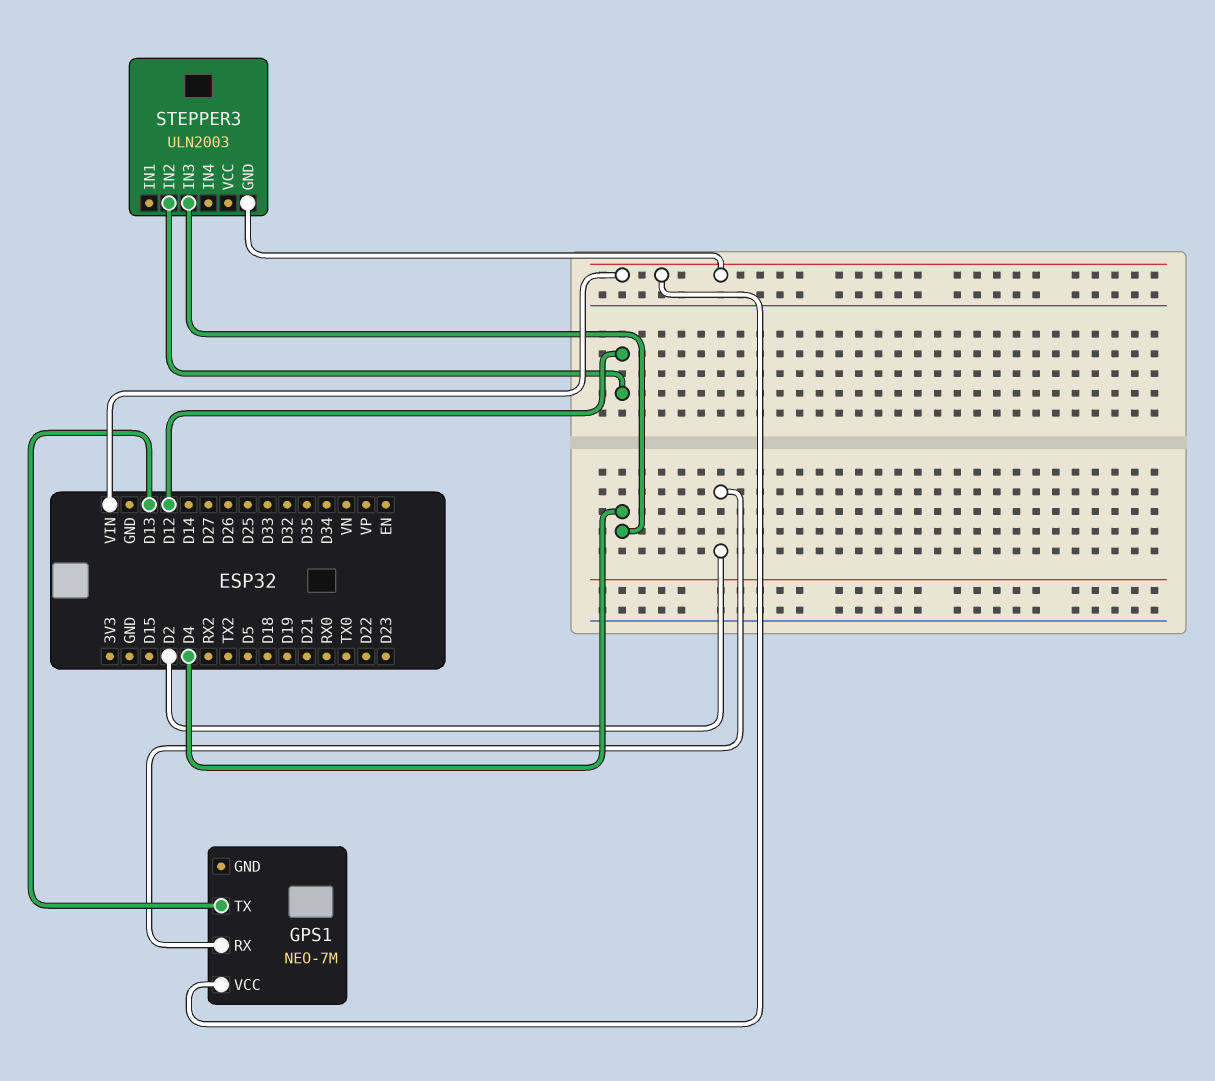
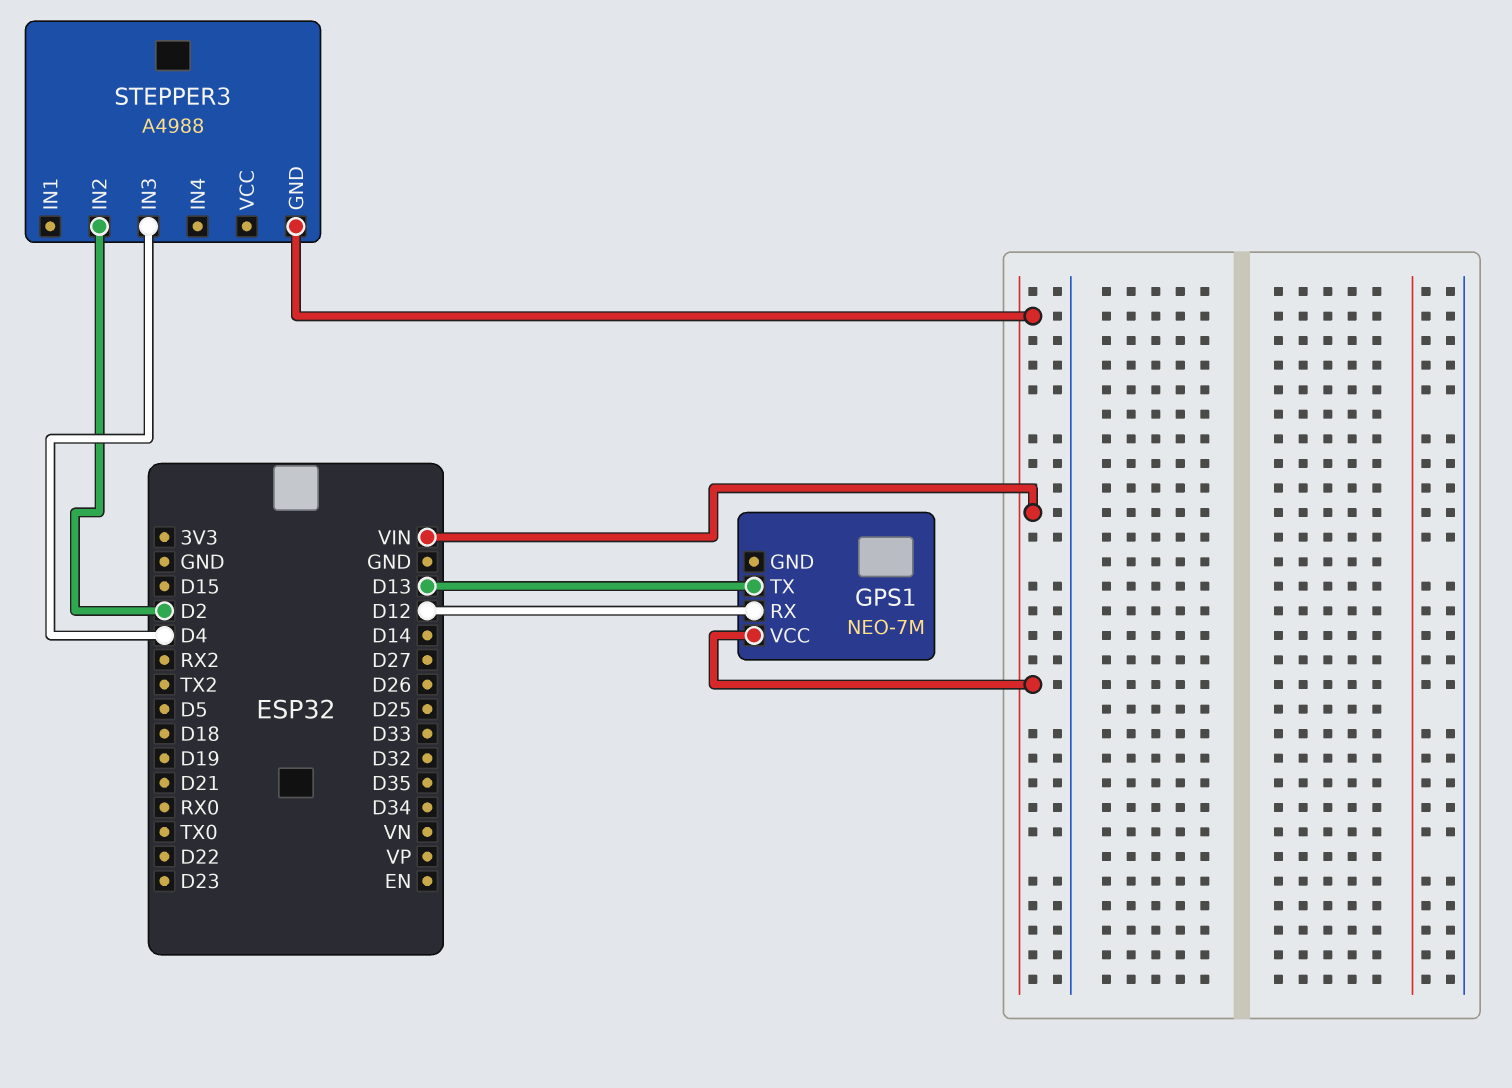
GPS1 pin RX: D2 -> D12
STEPPER3: ULN2003 -> A4988
STEPPER3 pin IN2: D12 -> D2

